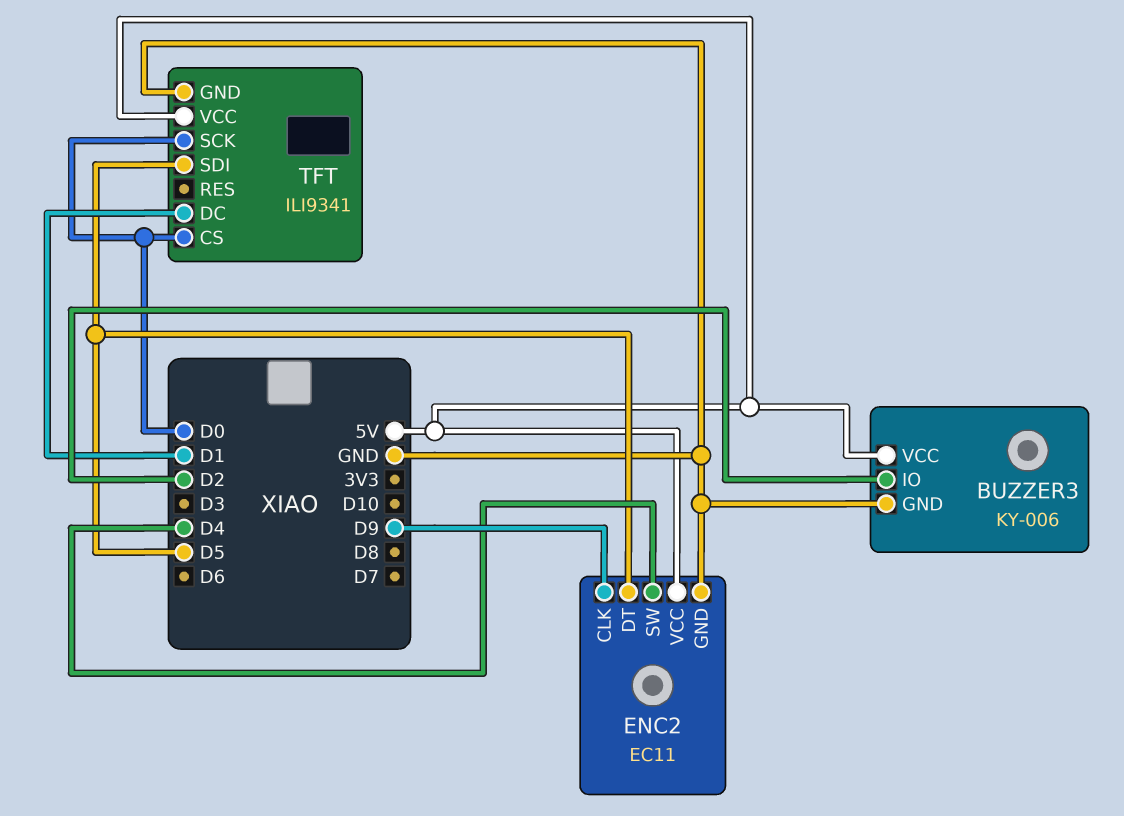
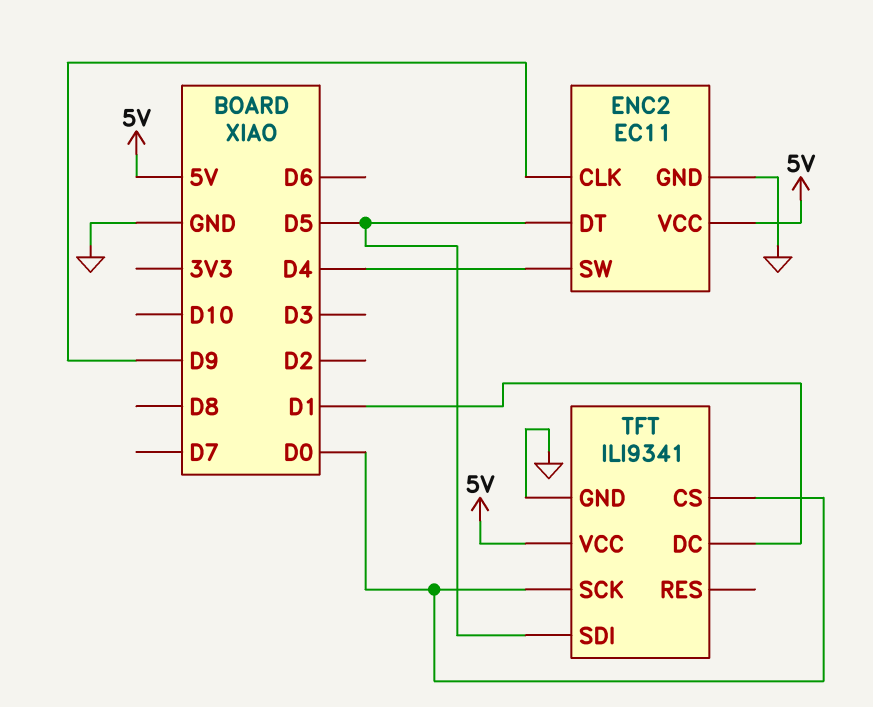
BUZZER3: KY-006 -> none
BUZZER3 pin GND: GND -> none
BUZZER3 pin IO: D2 -> none
BUZZER3 pin VCC: 5V -> none

